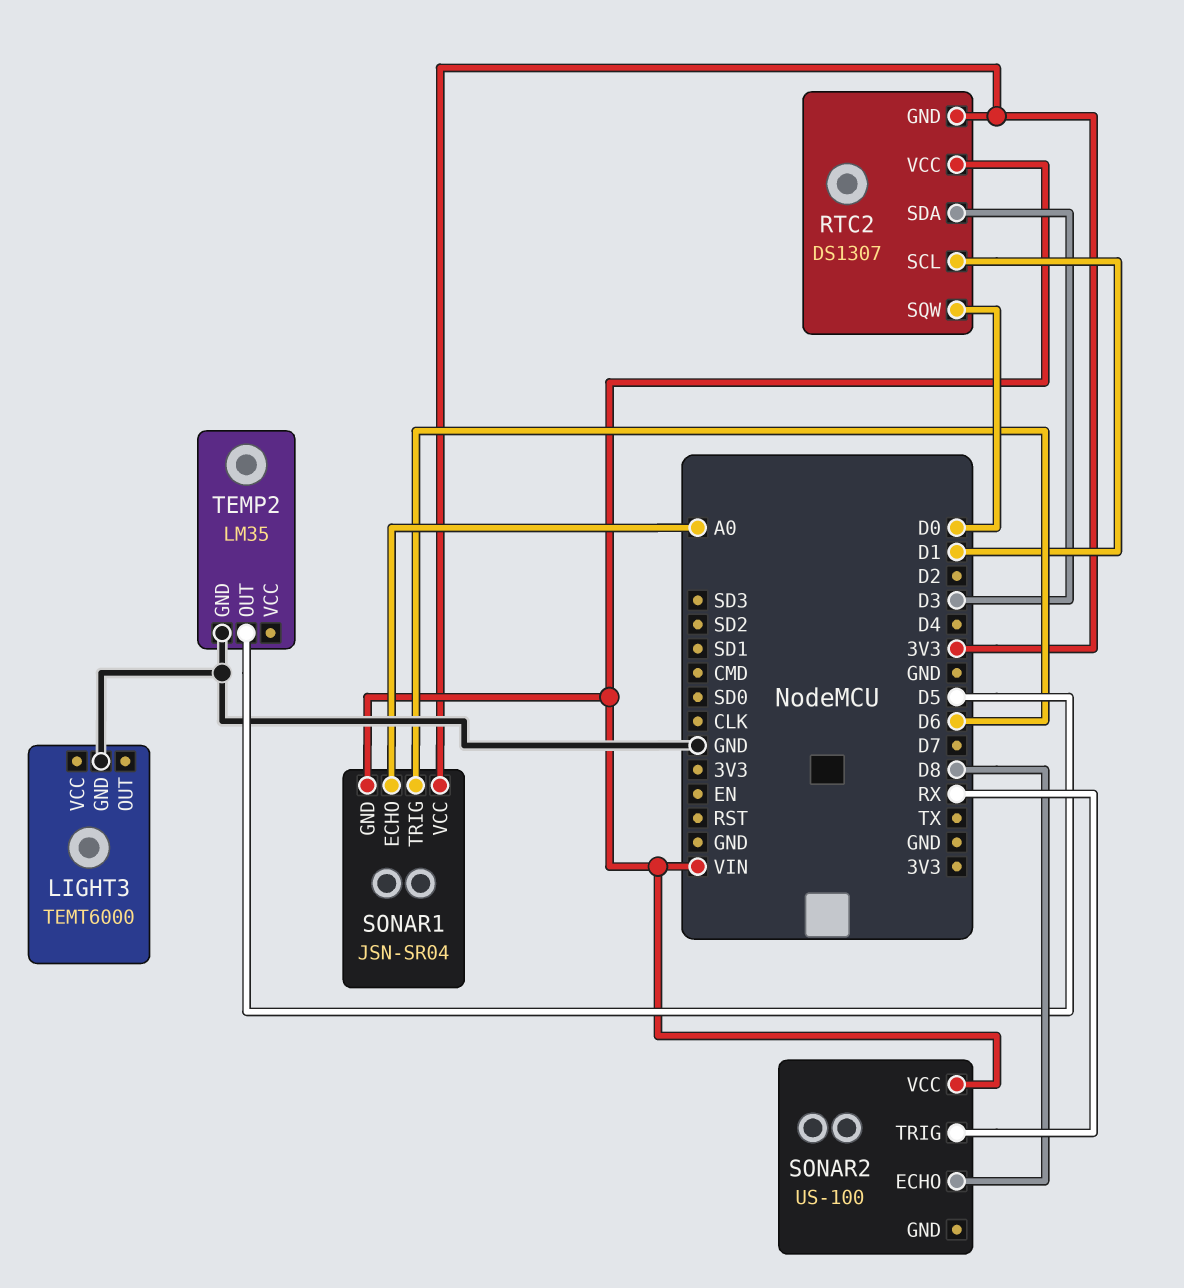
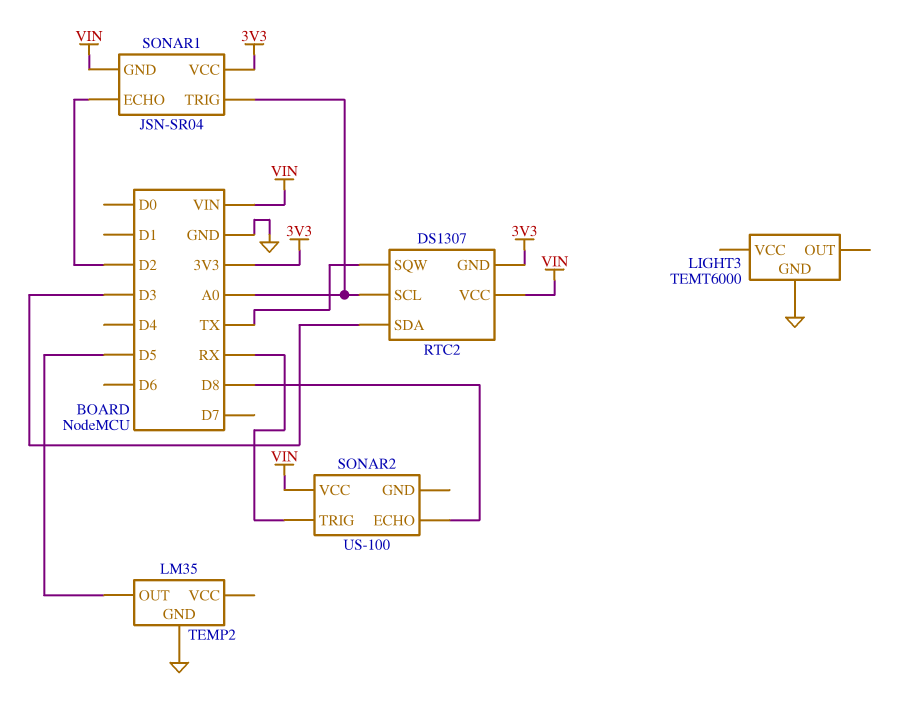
RTC2 pin SCL: D1 -> A0
RTC2 pin SQW: D0 -> TX
SONAR1 pin ECHO: A0 -> D2
SONAR1 pin TRIG: D6 -> A0

